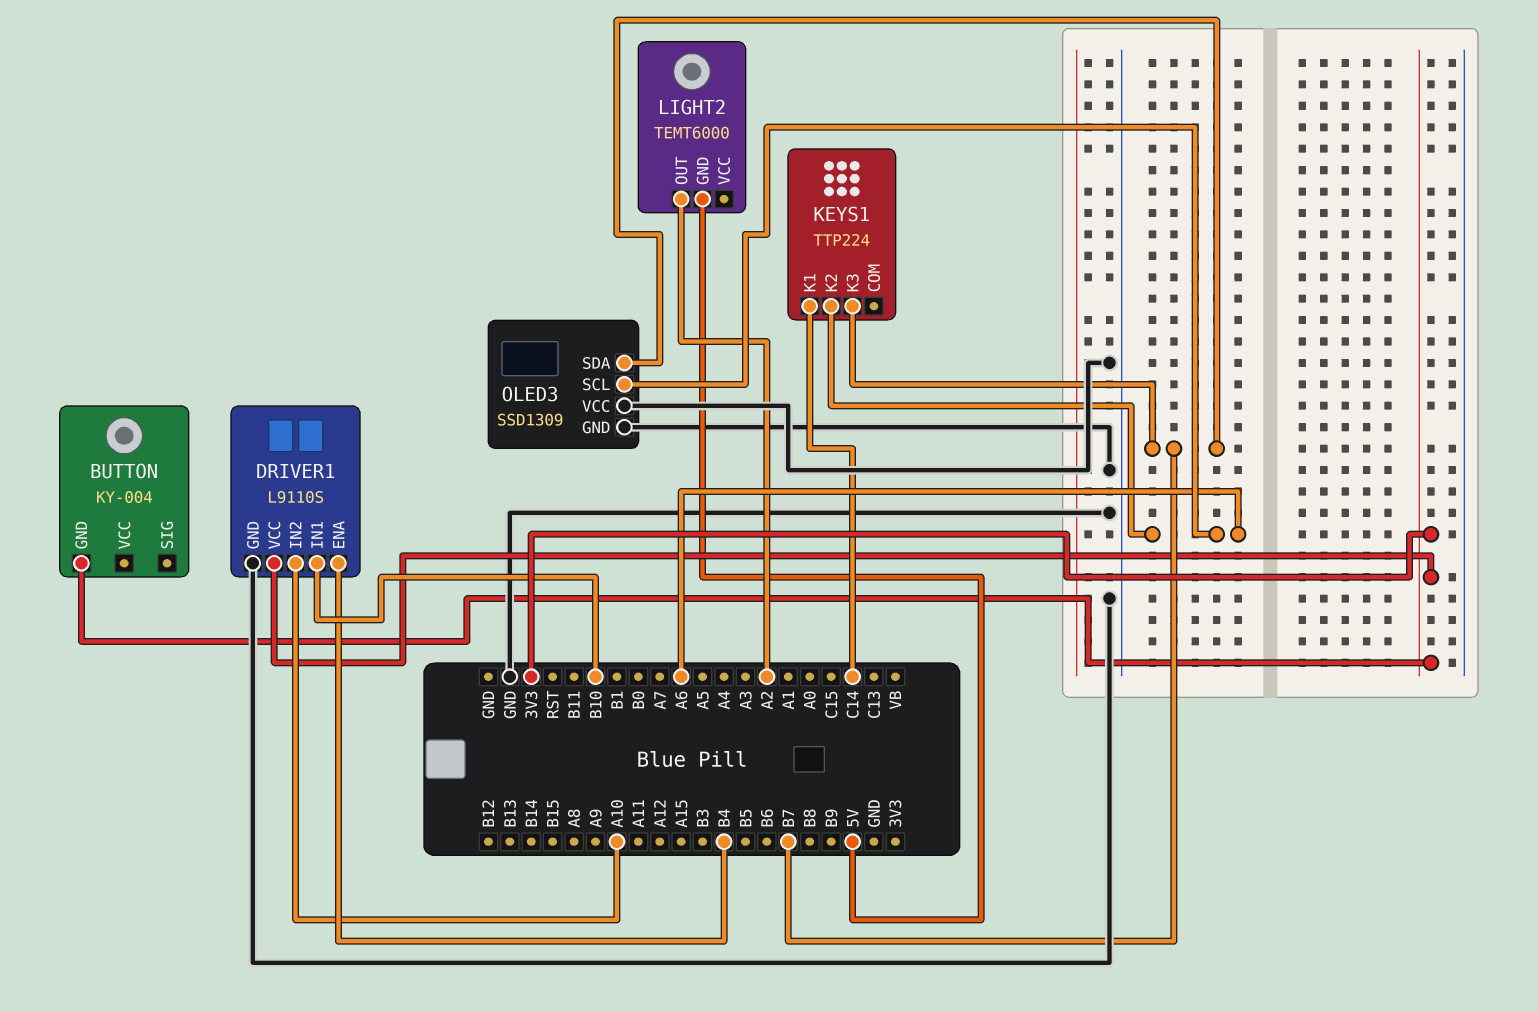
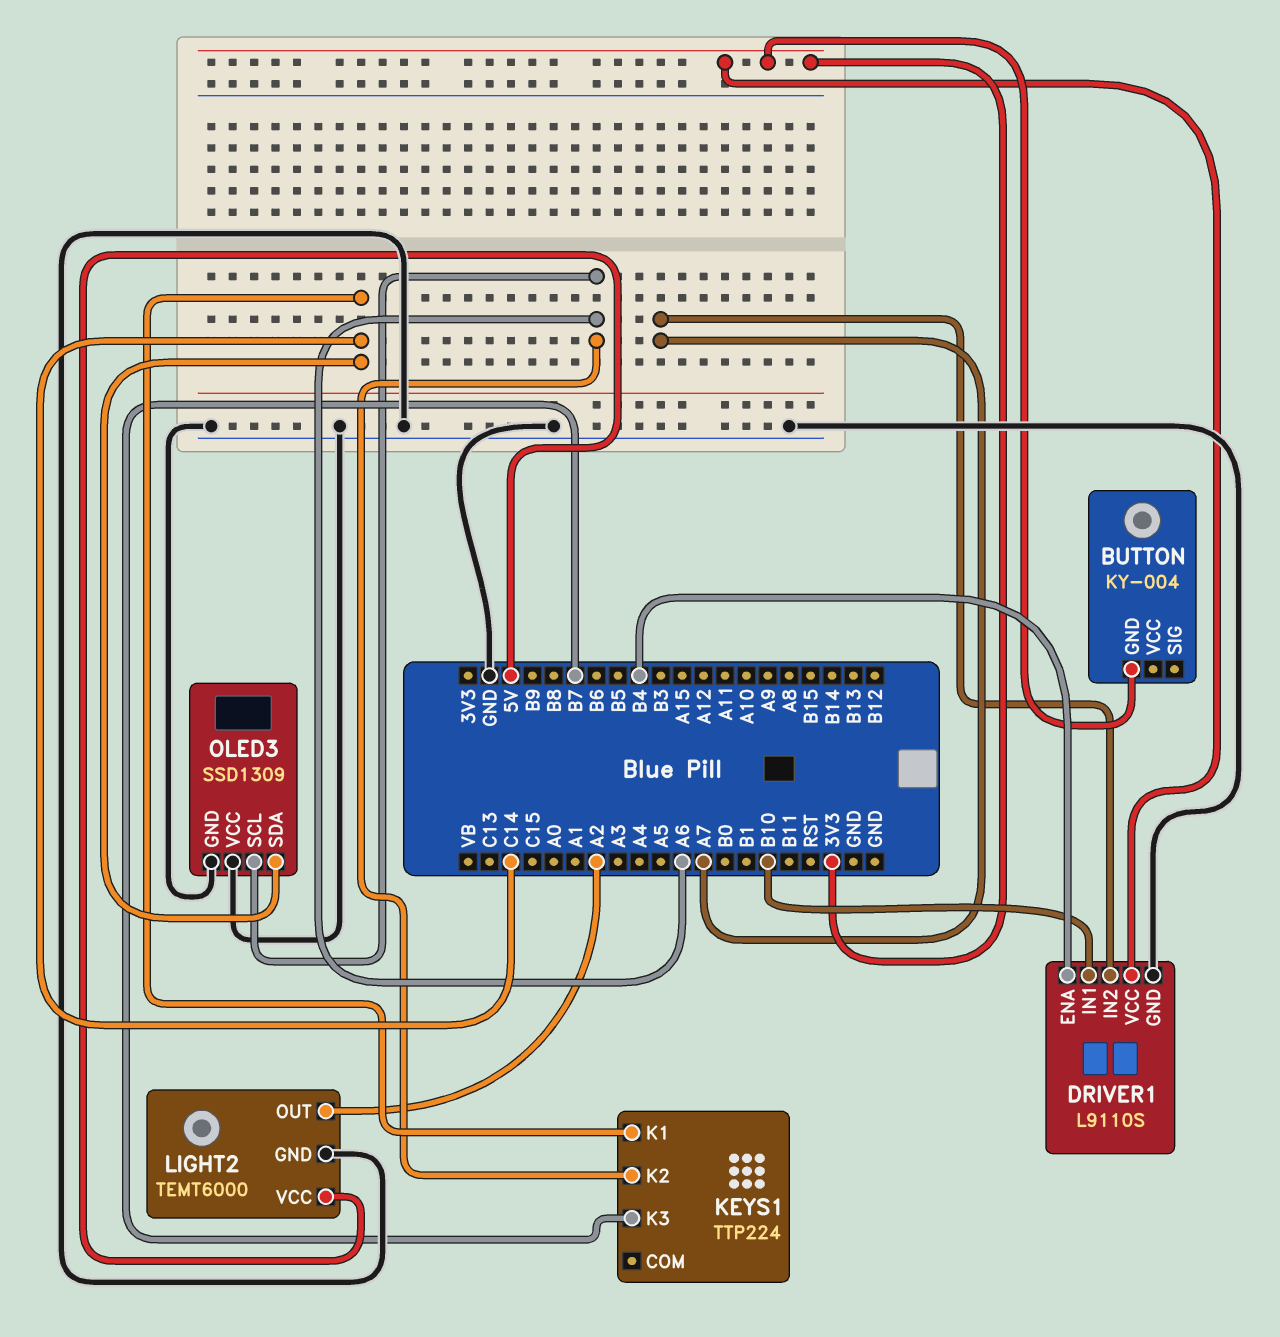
DRIVER1 pin IN2: A10 -> A7
LIGHT2 pin GND: 5V -> GND
LIGHT2 pin VCC: none -> 5V
OLED3 pin SDA: B7 -> C14

